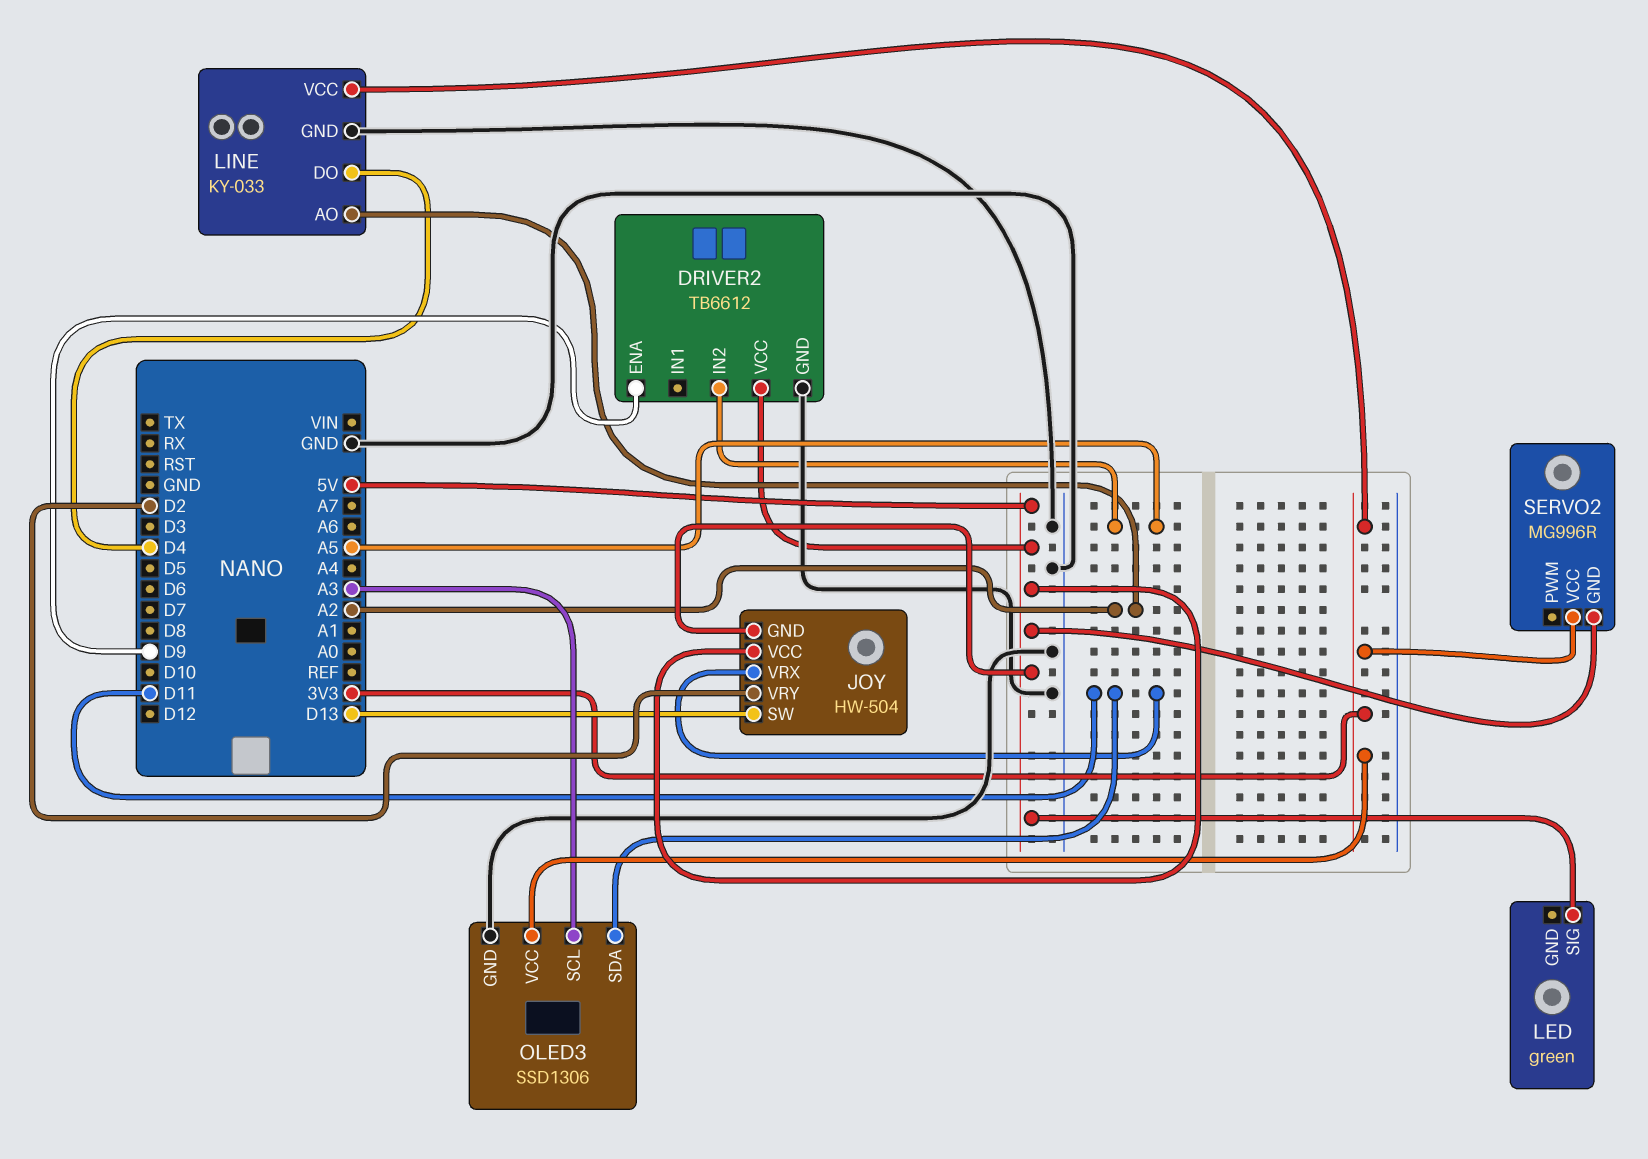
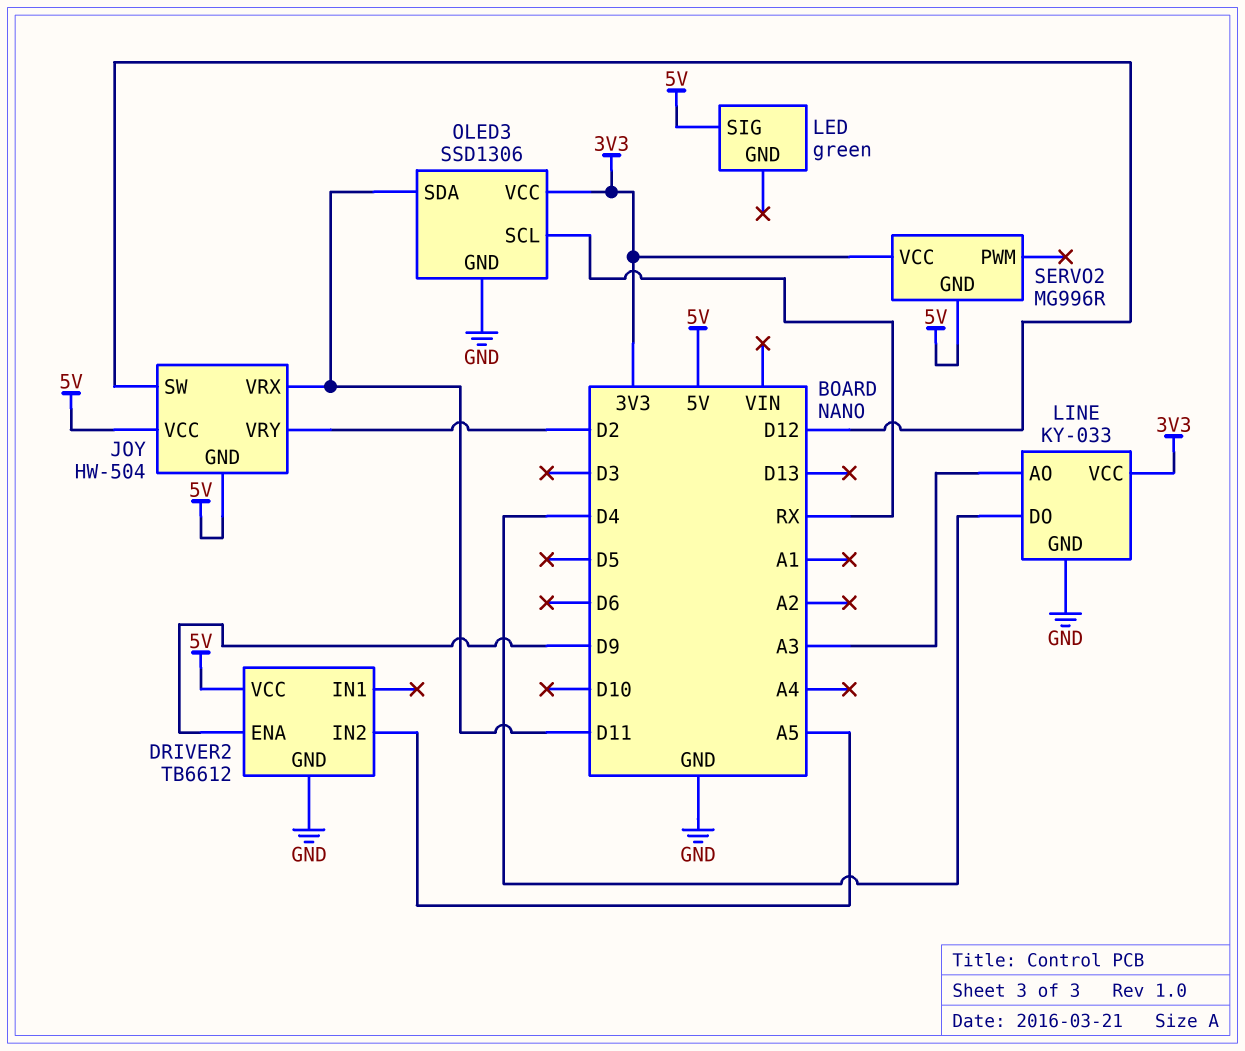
JOY pin SW: D13 -> D12
LINE pin AO: A2 -> A3
OLED3 pin SCL: A3 -> RX

